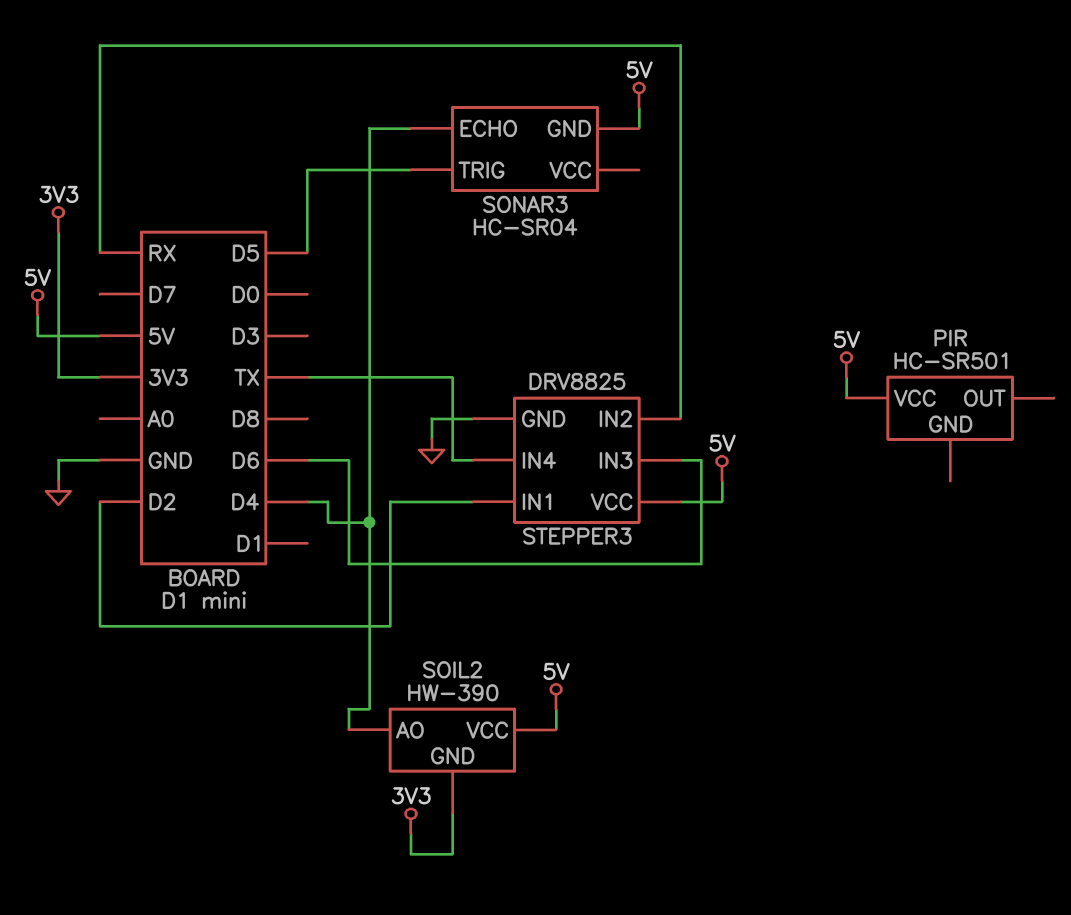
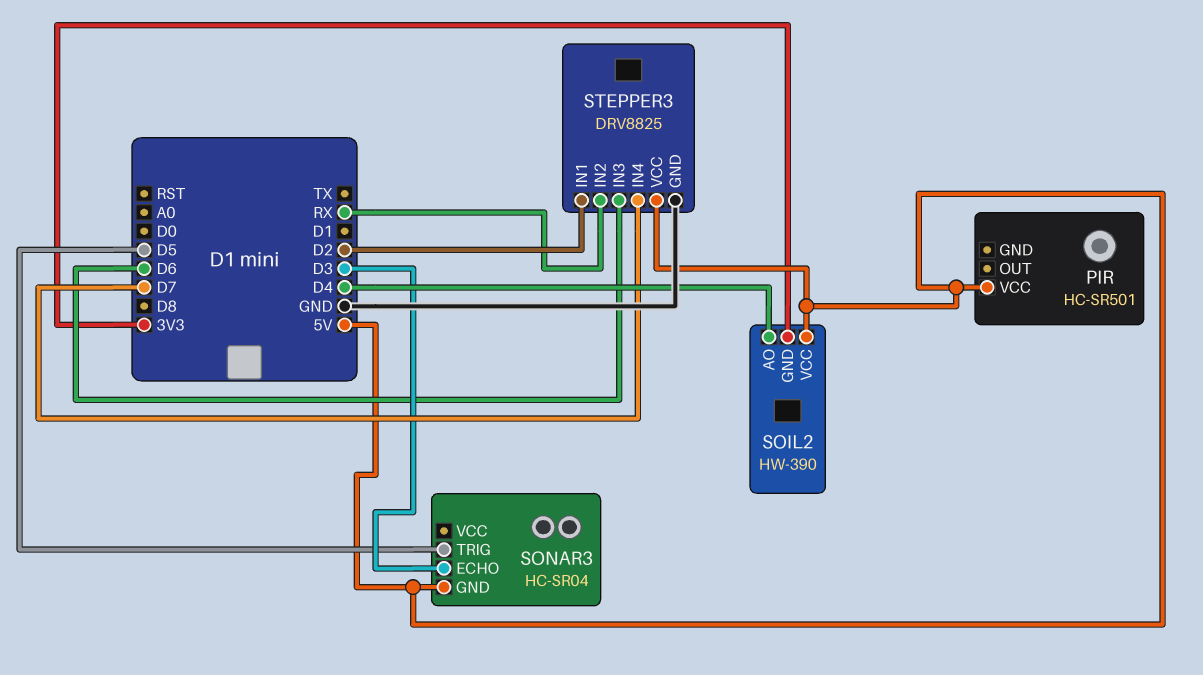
SONAR3 pin ECHO: D4 -> D3
STEPPER3 pin IN4: TX -> D7

